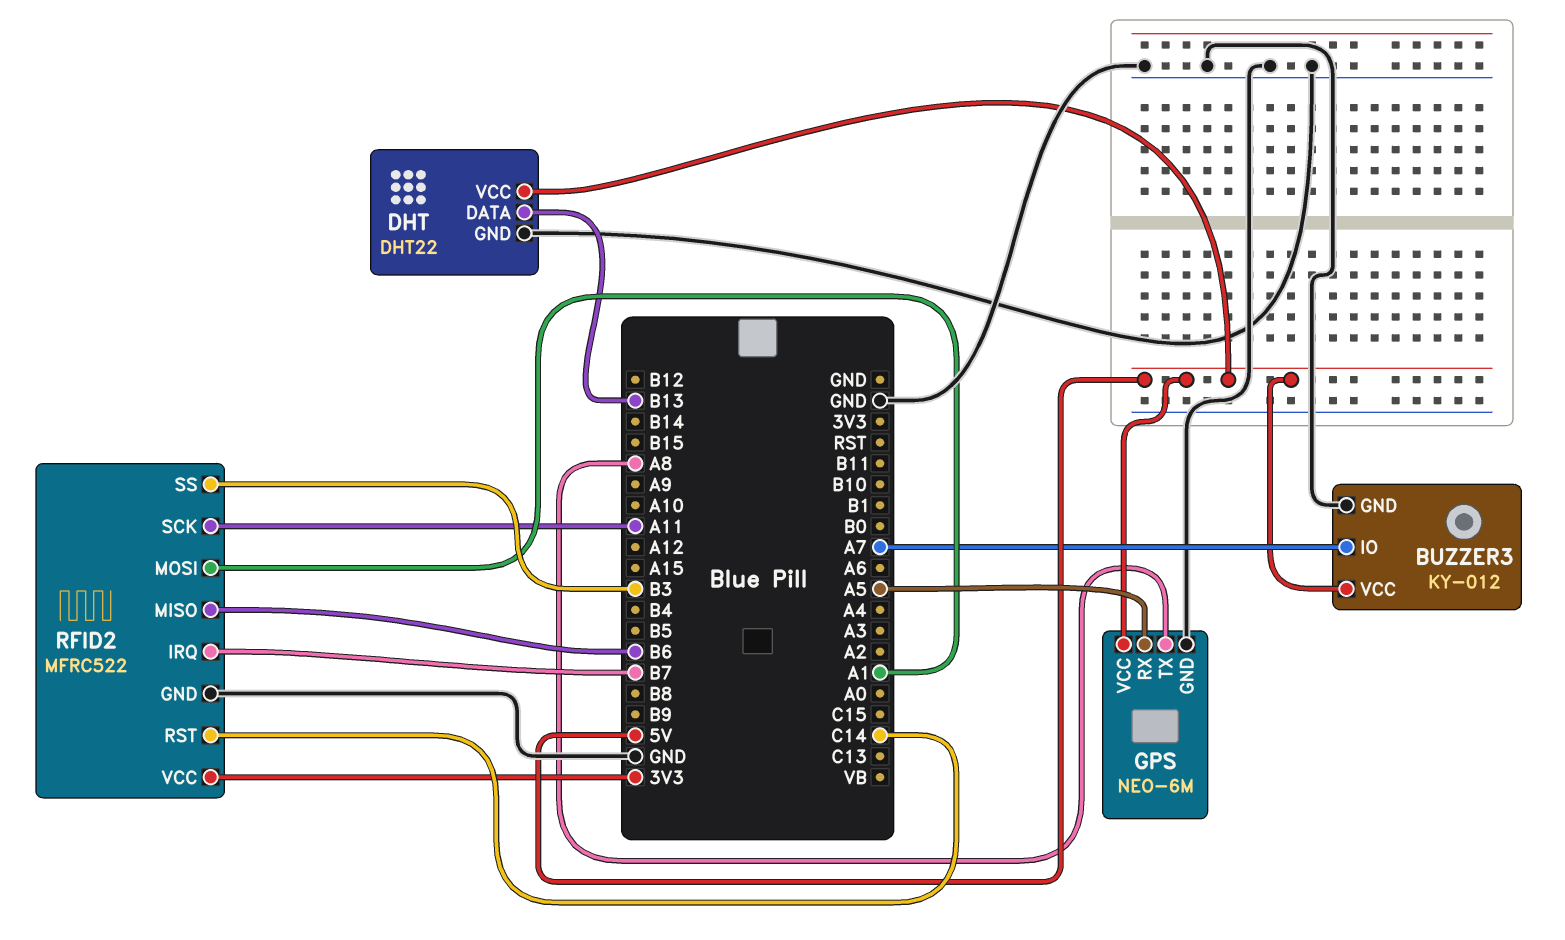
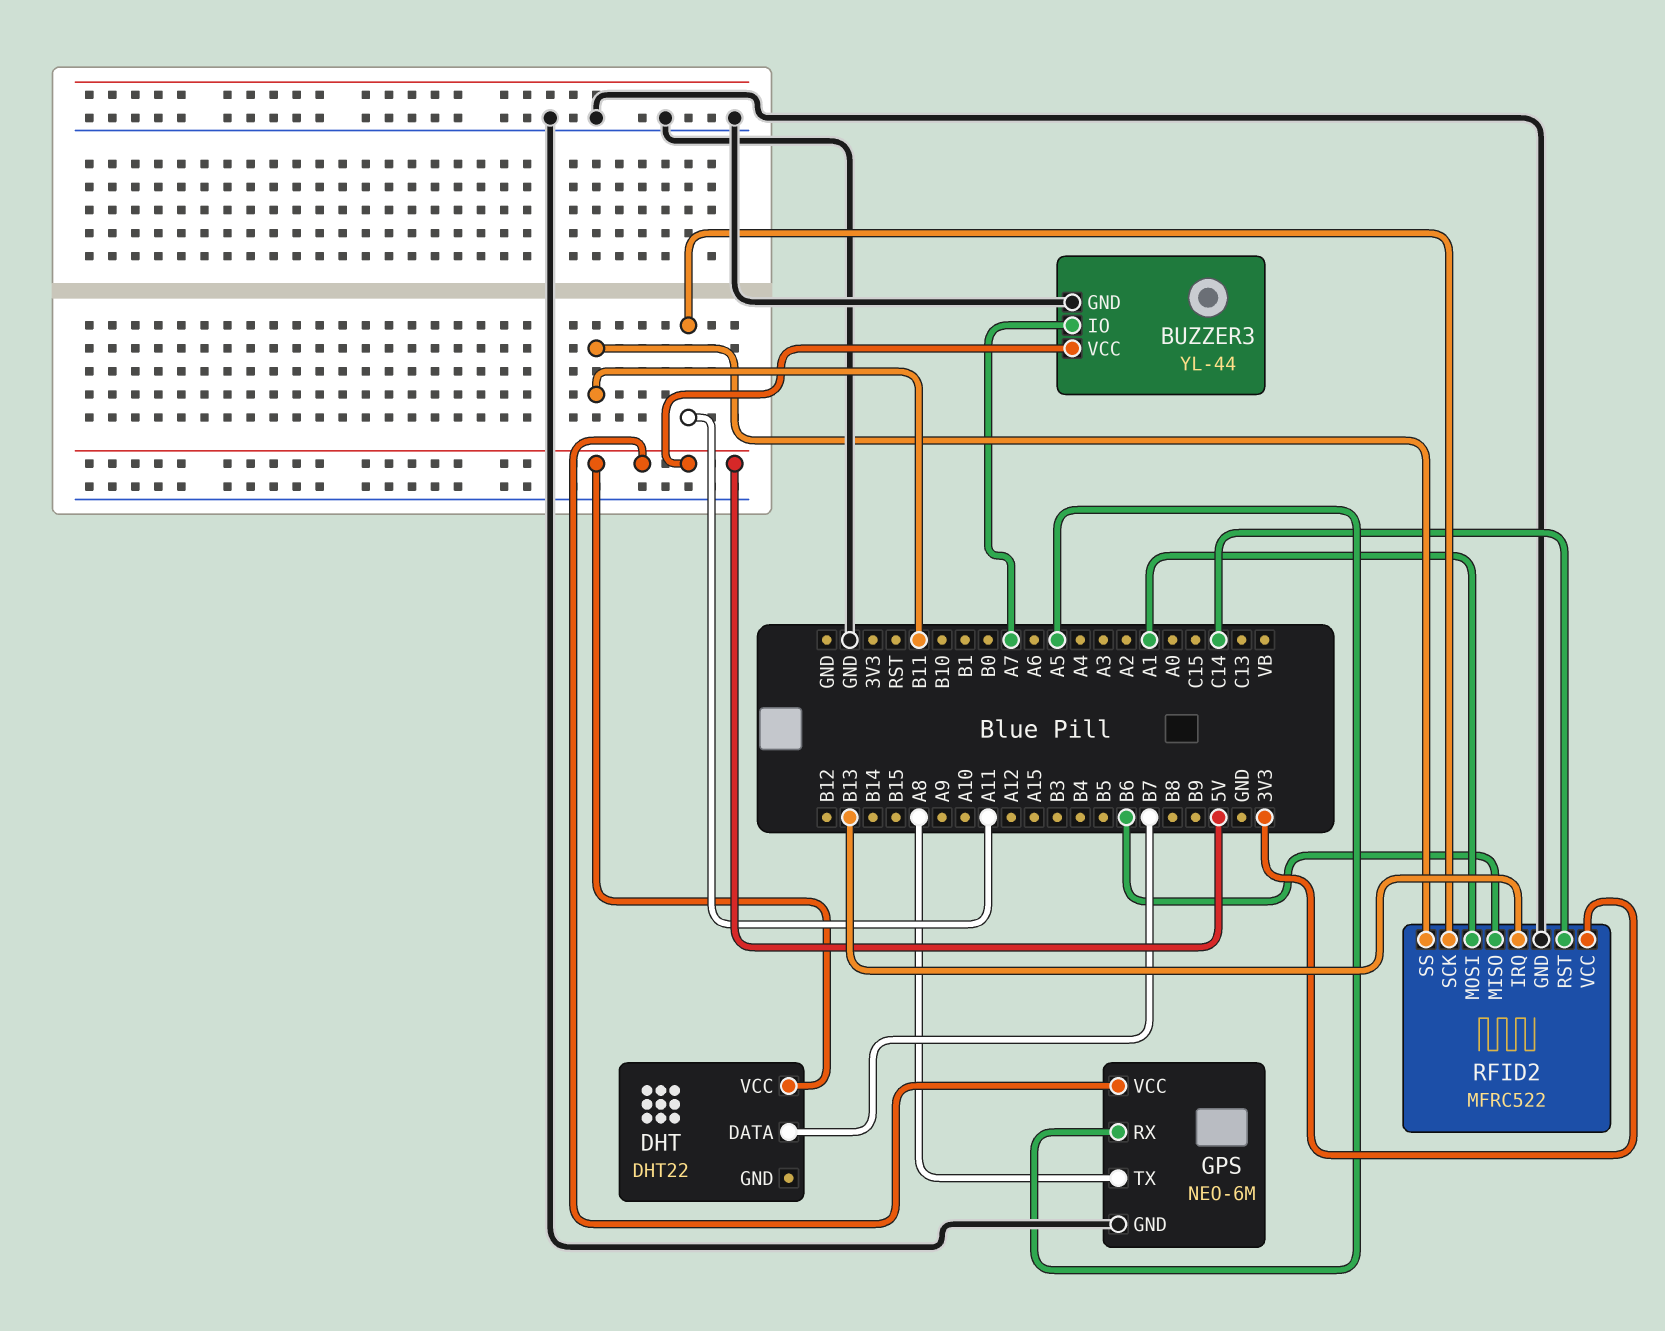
BUZZER3: KY-012 -> YL-44
DHT pin DATA: B13 -> B7
DHT pin GND: GND -> none
RFID2 pin IRQ: B7 -> B13
RFID2 pin SS: B3 -> B11

